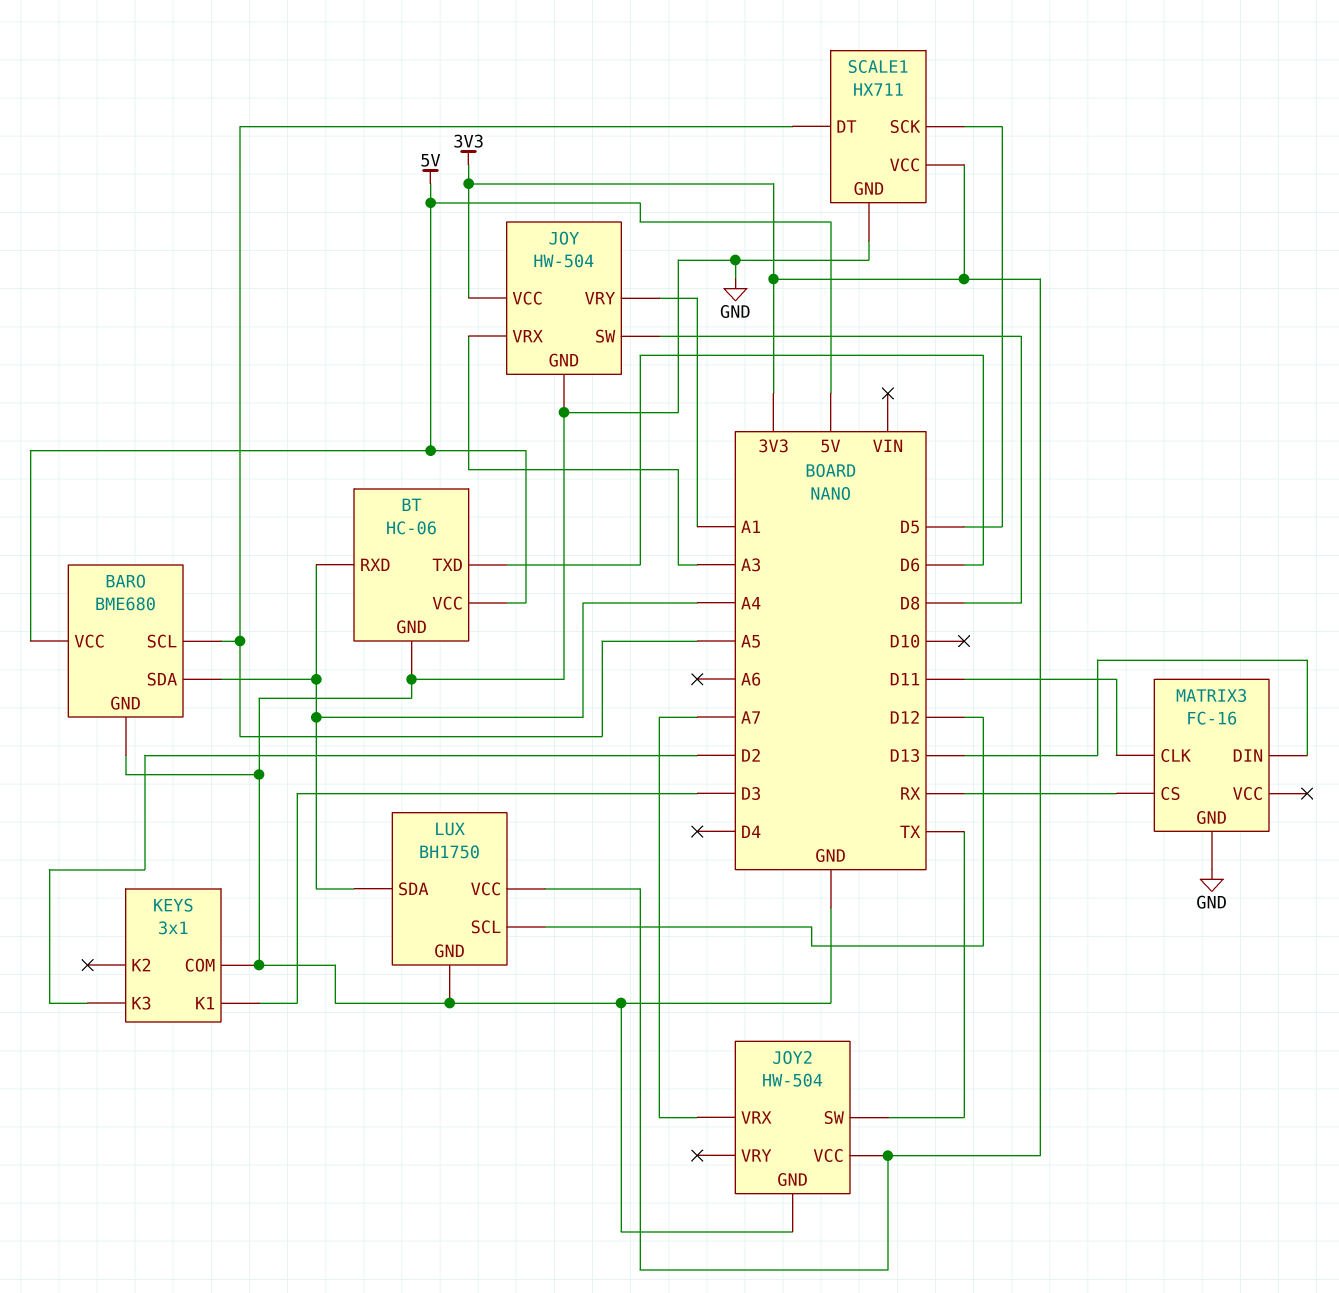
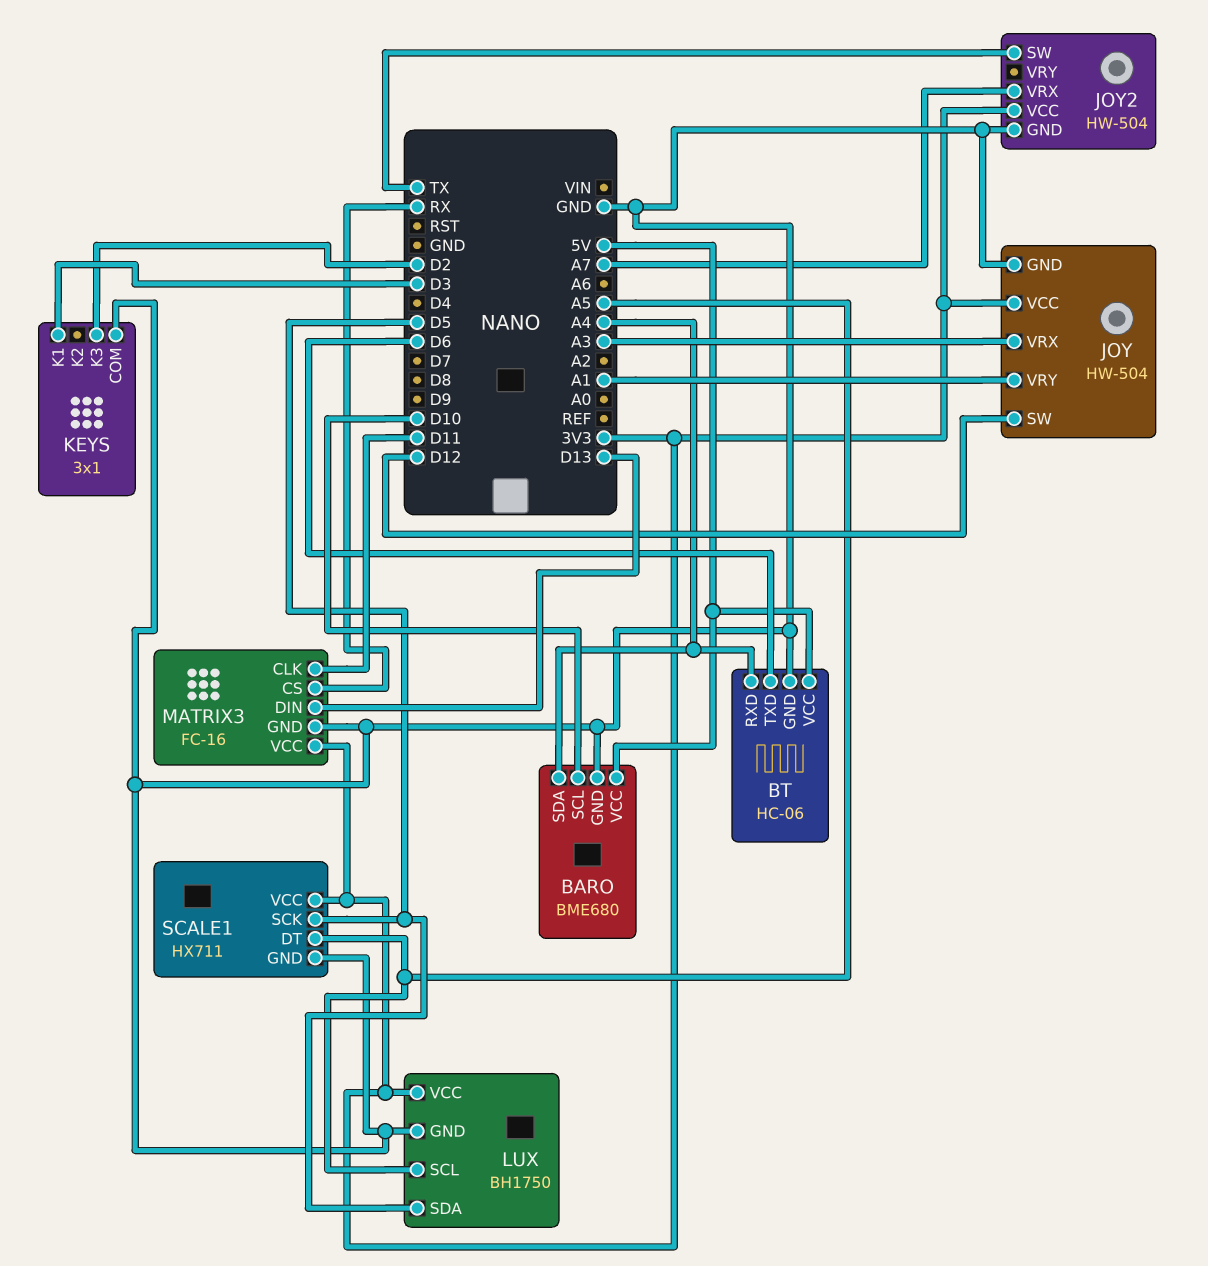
BARO pin SCL: A5 -> D10
JOY pin SW: D8 -> D12
LUX pin SCL: D12 -> A5
LUX pin SDA: A4 -> D5
MATRIX3 pin VCC: none -> 3V3

